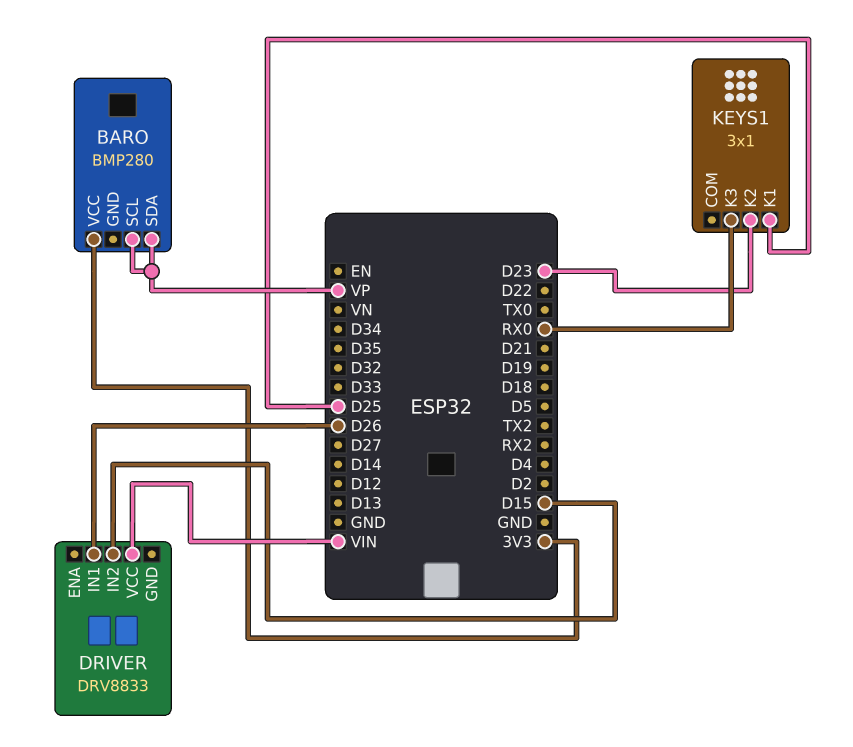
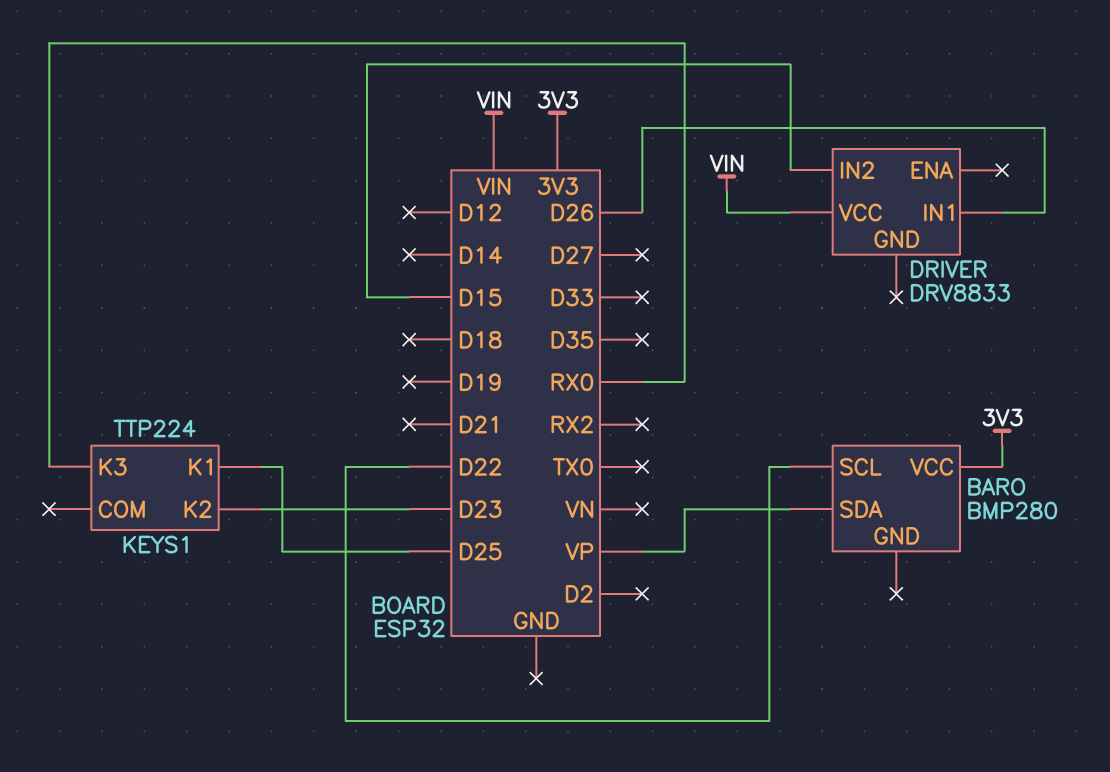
BARO pin SCL: VP -> D22
KEYS1: 3x1 -> TTP224

